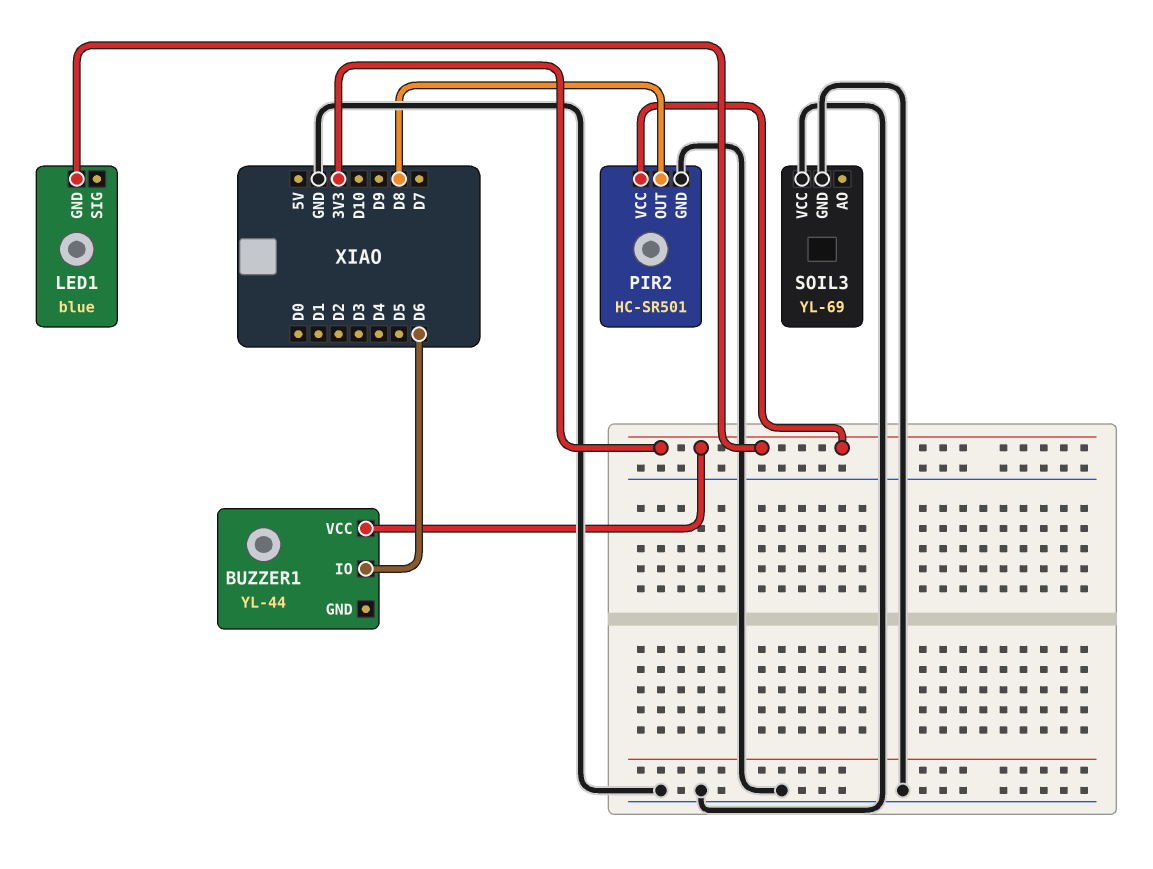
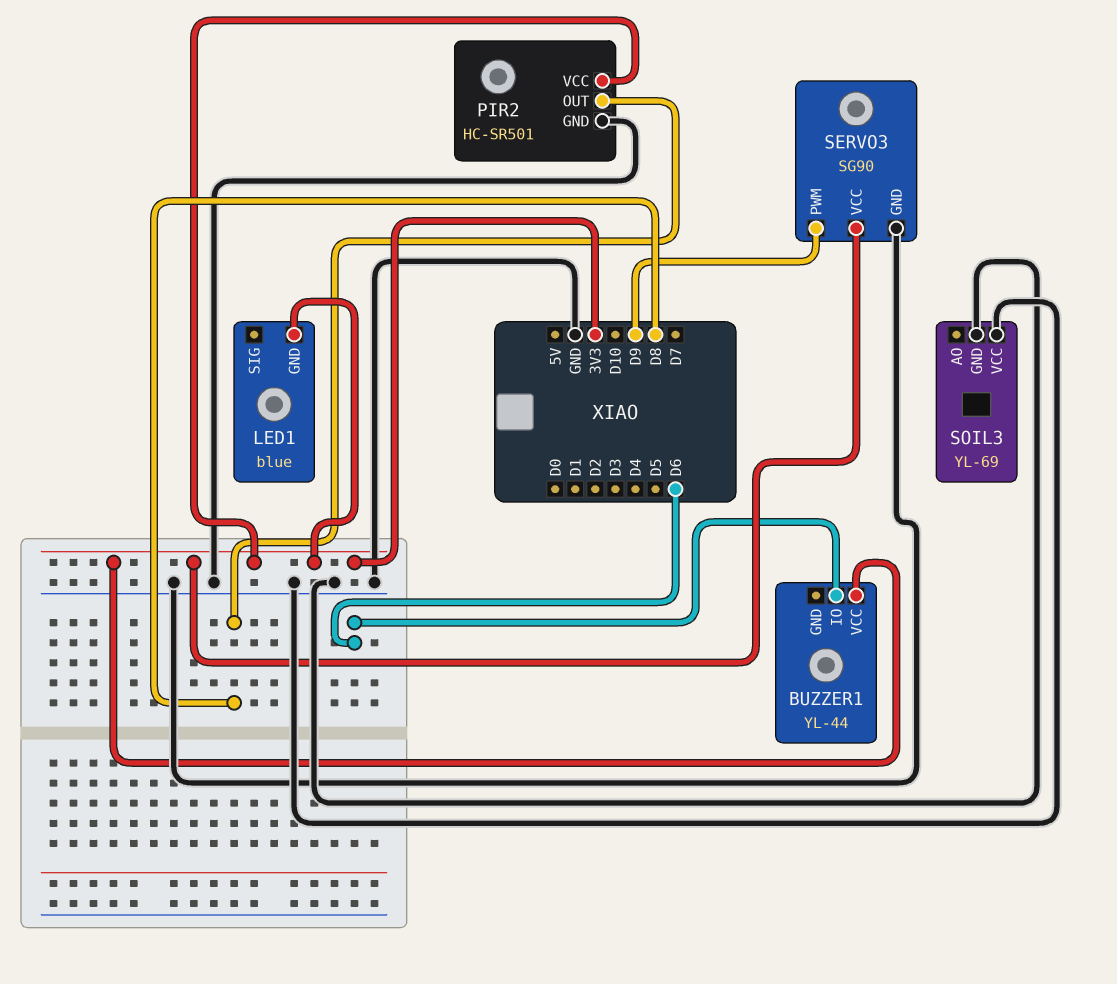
SERVO3: none -> SG90
SERVO3 pin GND: none -> GND
SERVO3 pin PWM: none -> D9
SERVO3 pin VCC: none -> 3V3

